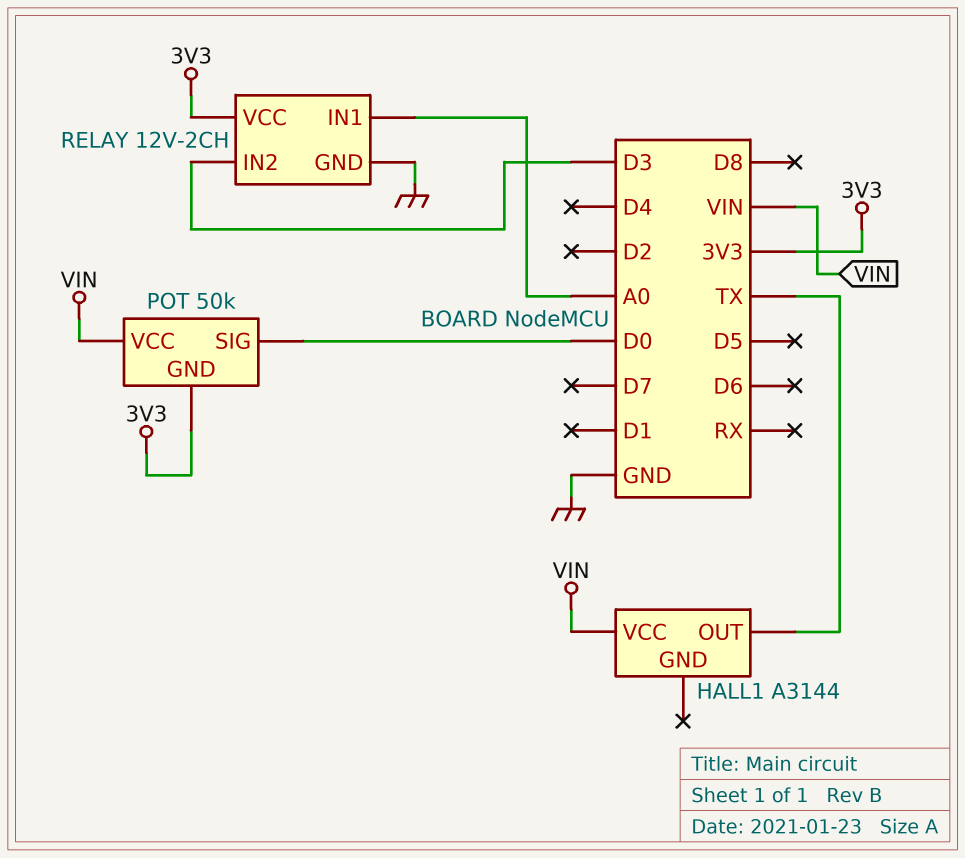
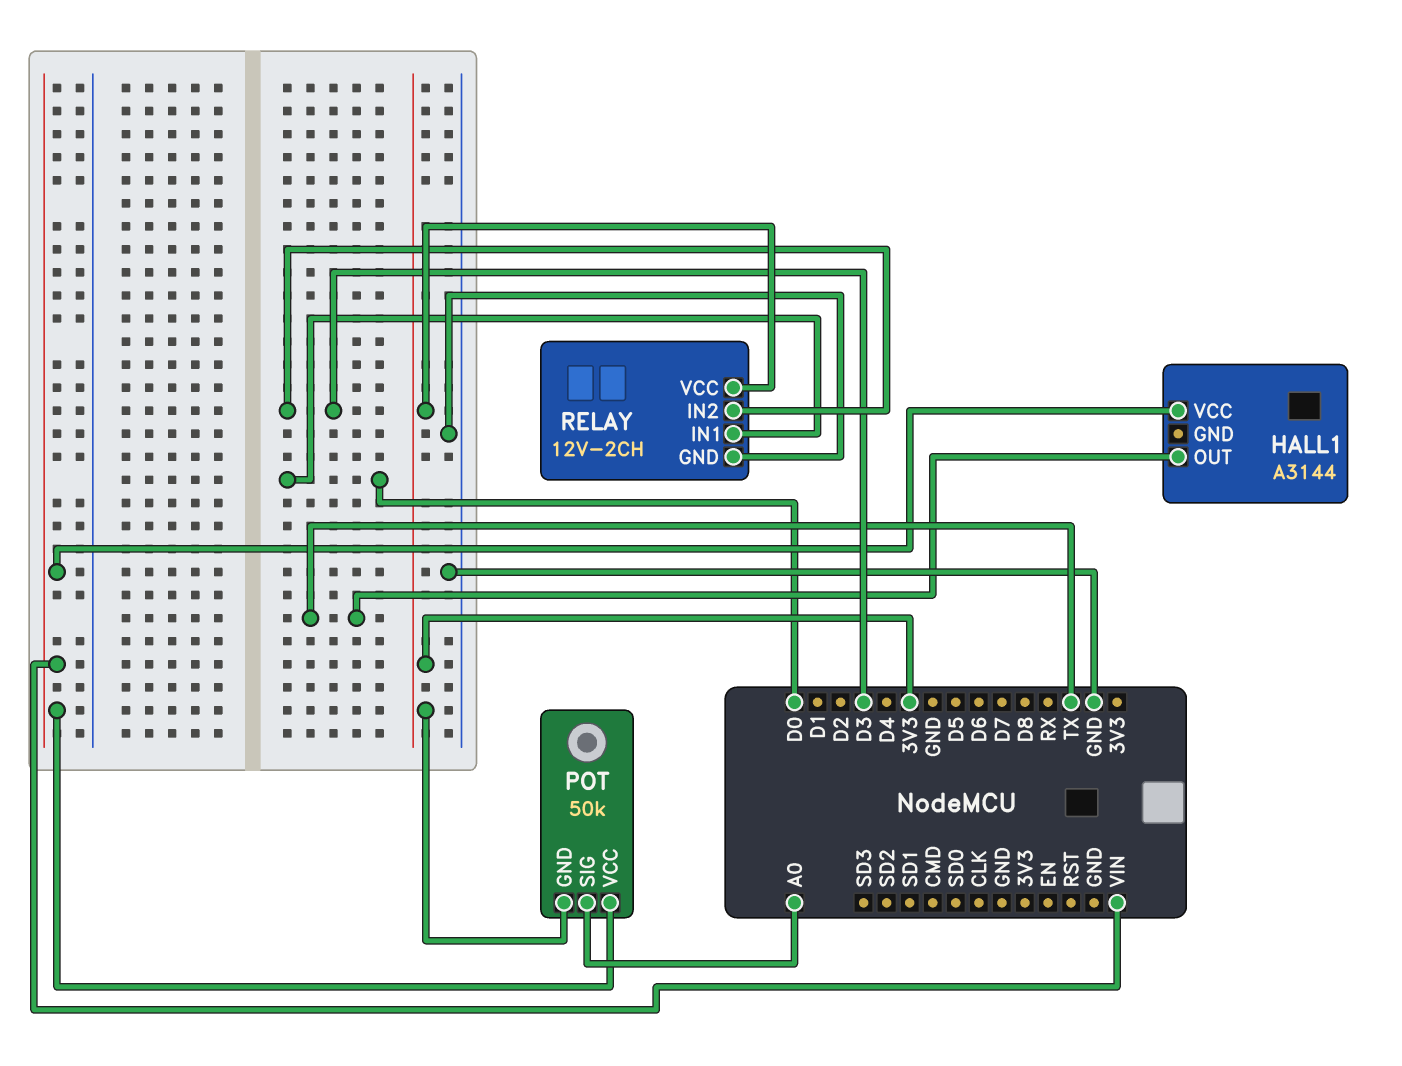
POT pin SIG: D0 -> A0
RELAY pin IN1: A0 -> D0

